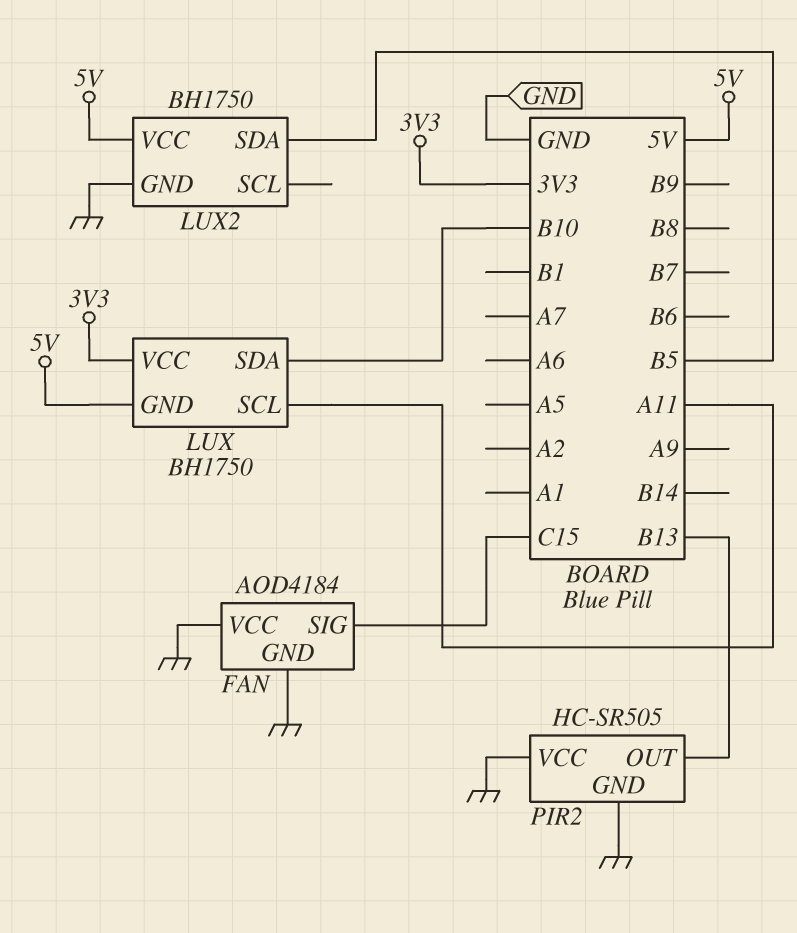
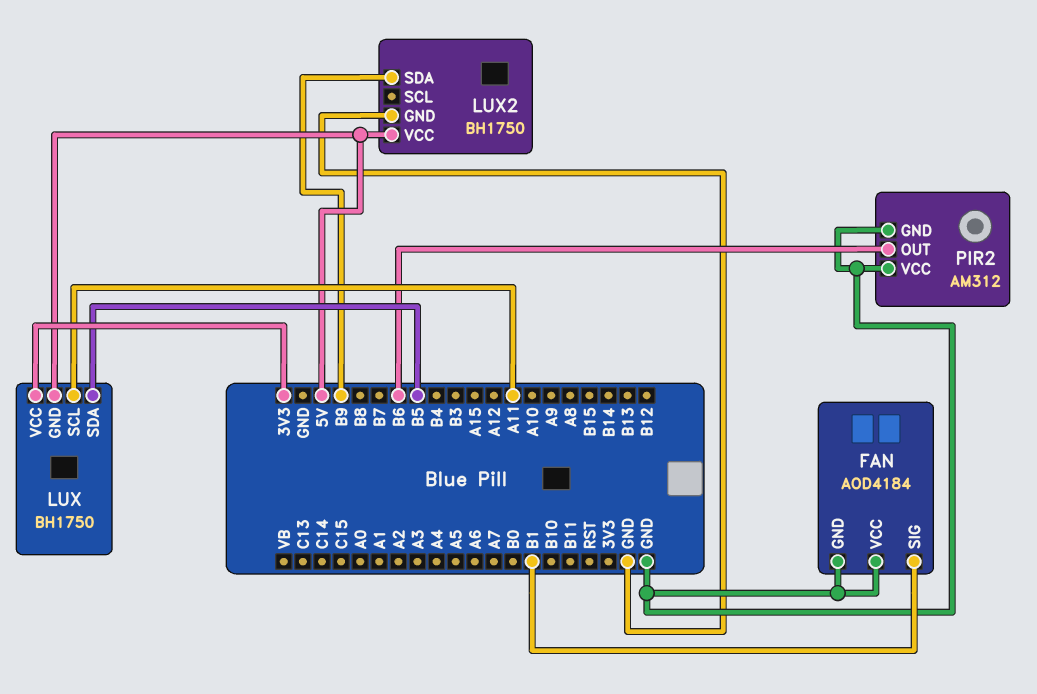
FAN pin SIG: C15 -> B1
LUX pin SDA: B10 -> B5
LUX2 pin SDA: B5 -> B9
PIR2: HC-SR505 -> AM312
PIR2 pin OUT: B13 -> B6

